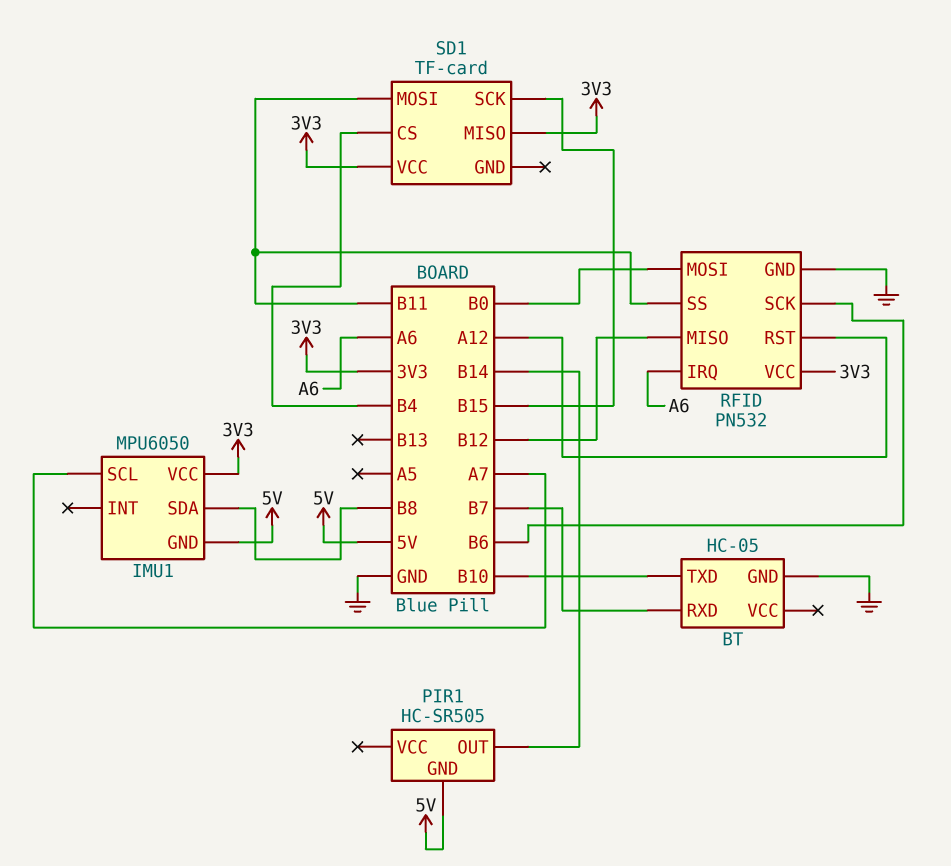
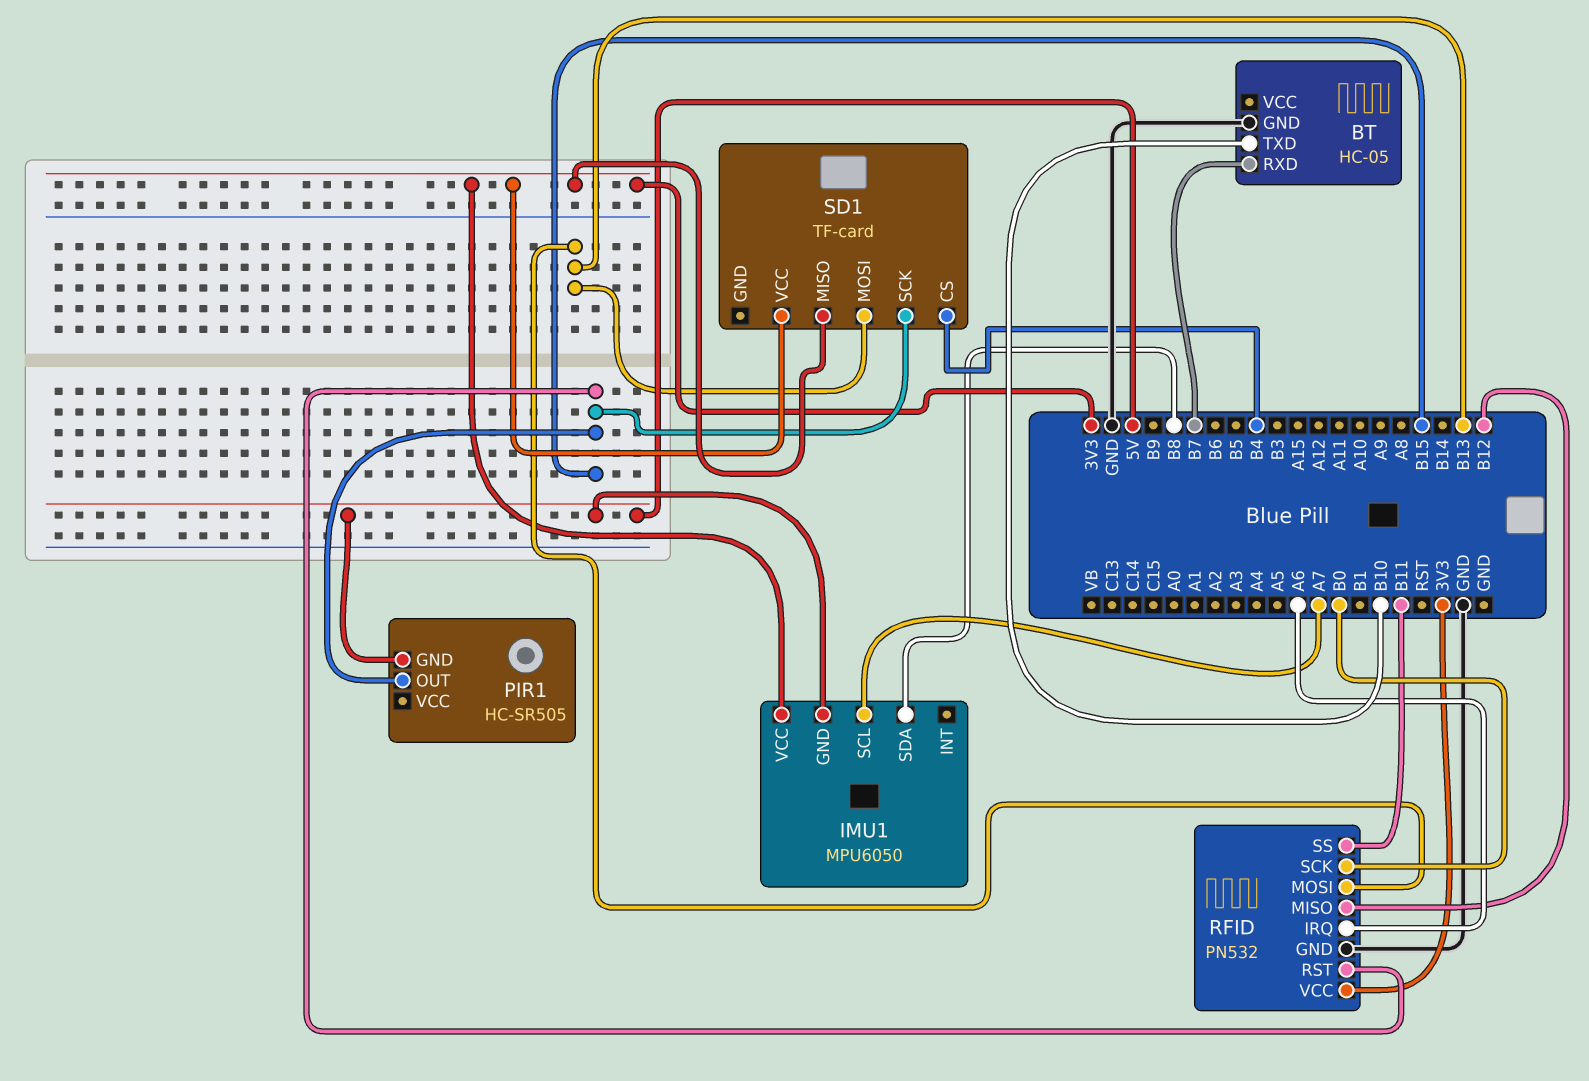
PIR1 pin OUT: B14 -> B15
RFID pin MOSI: B0 -> B13
RFID pin RST: A12 -> B15
RFID pin SCK: B6 -> B0
SD1 pin MOSI: B11 -> B13

